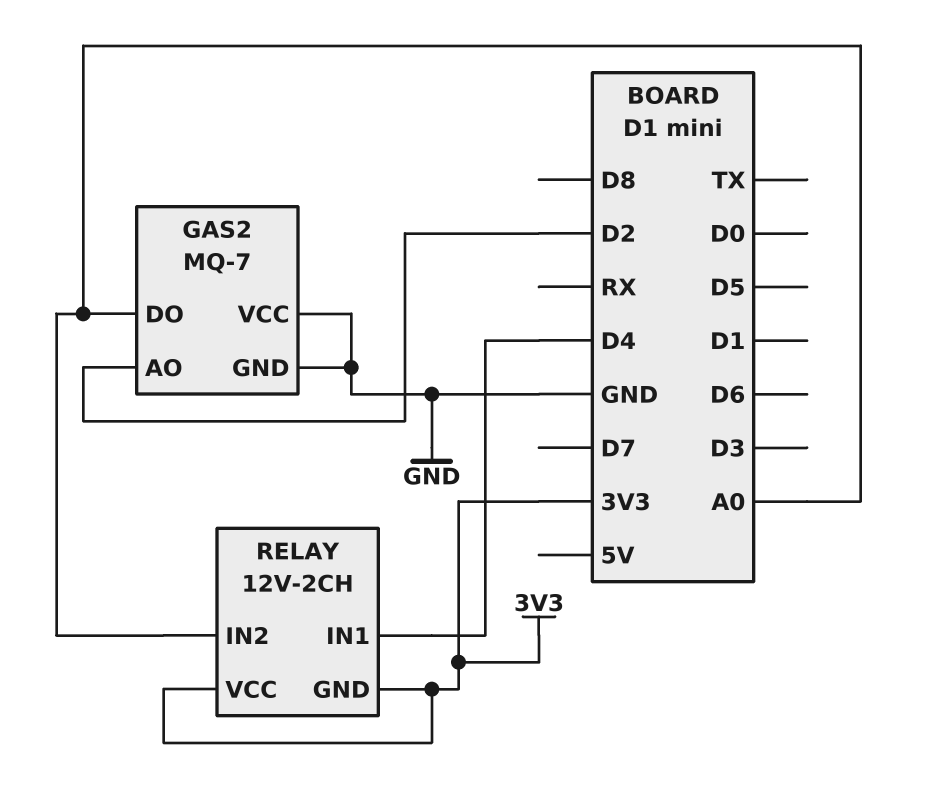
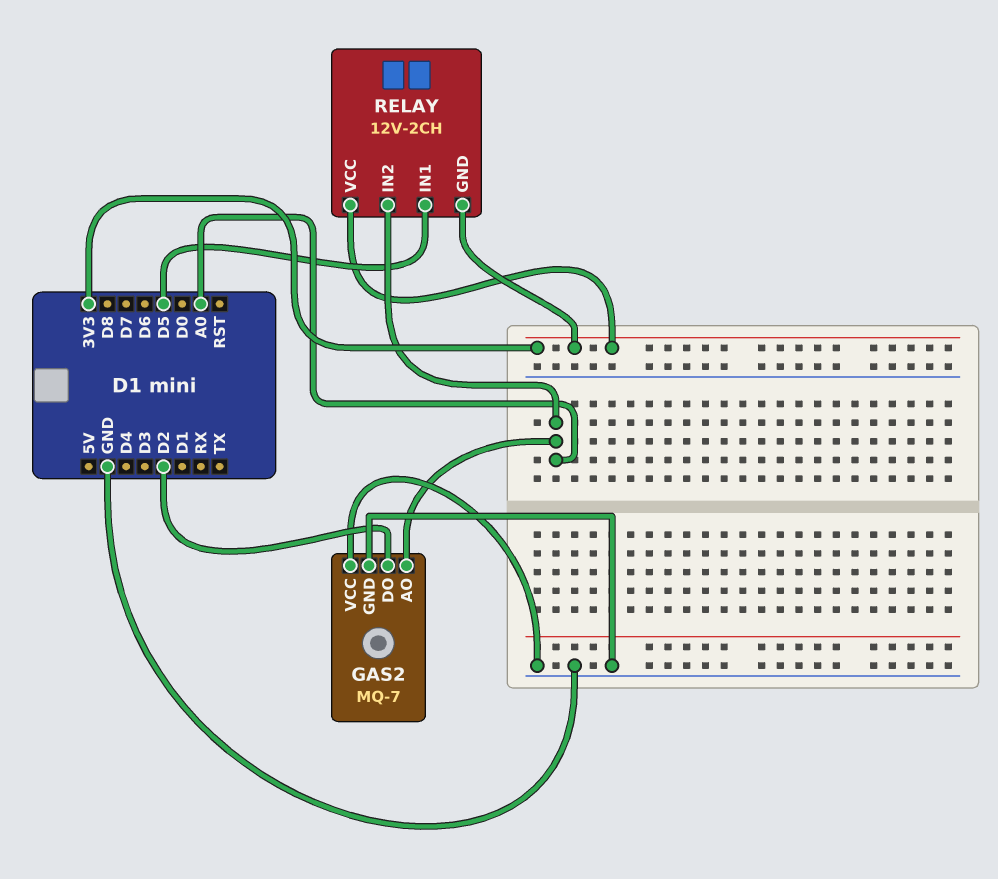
GAS2 pin AO: D2 -> A0
GAS2 pin DO: A0 -> D2
RELAY pin IN1: D4 -> D5

